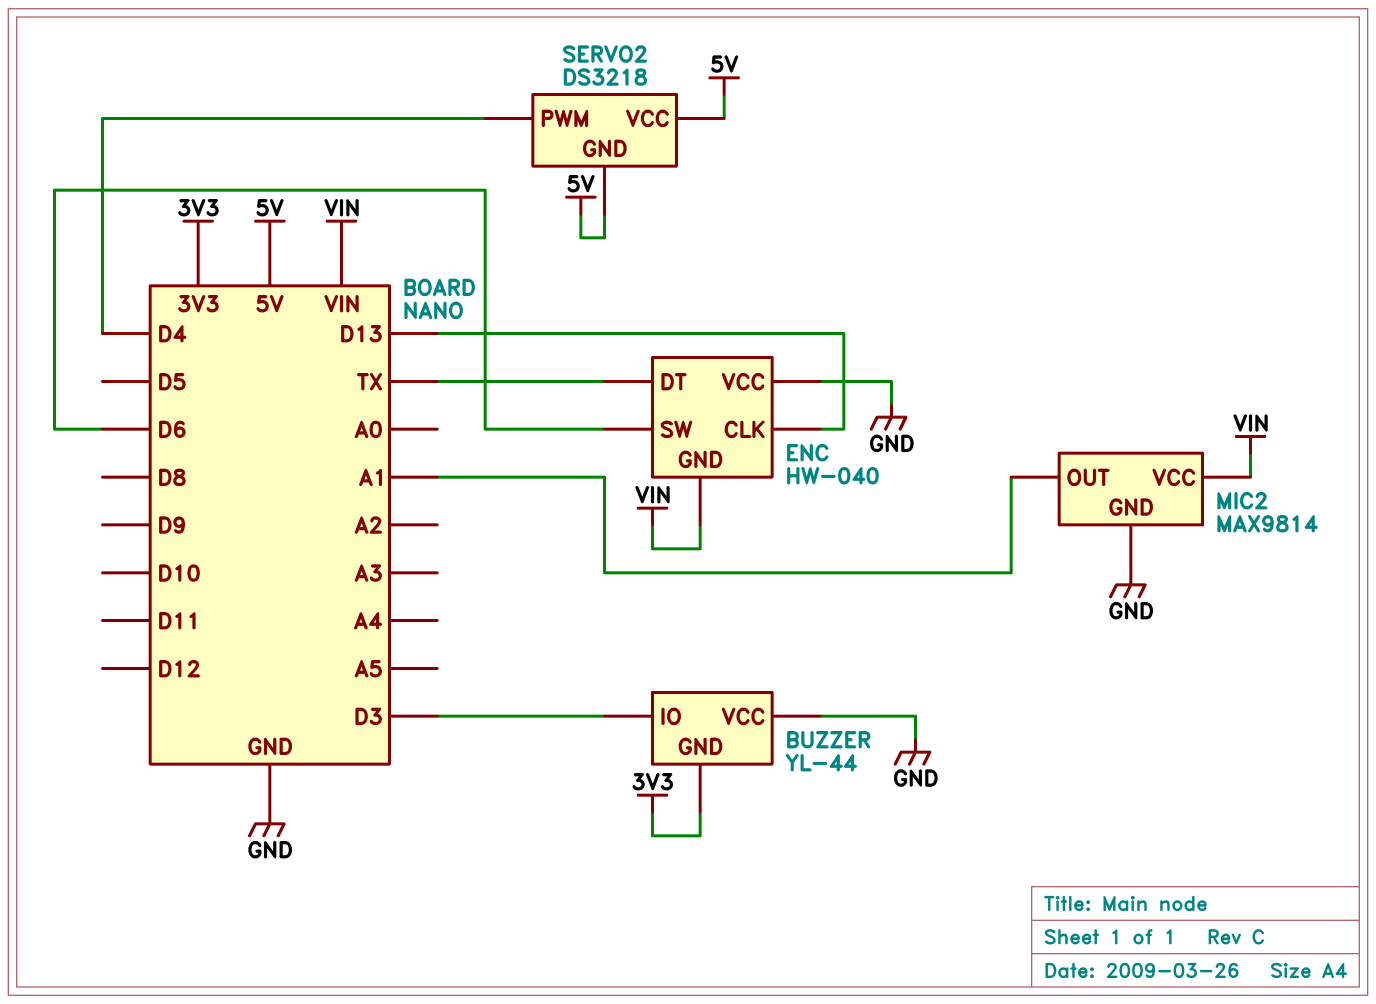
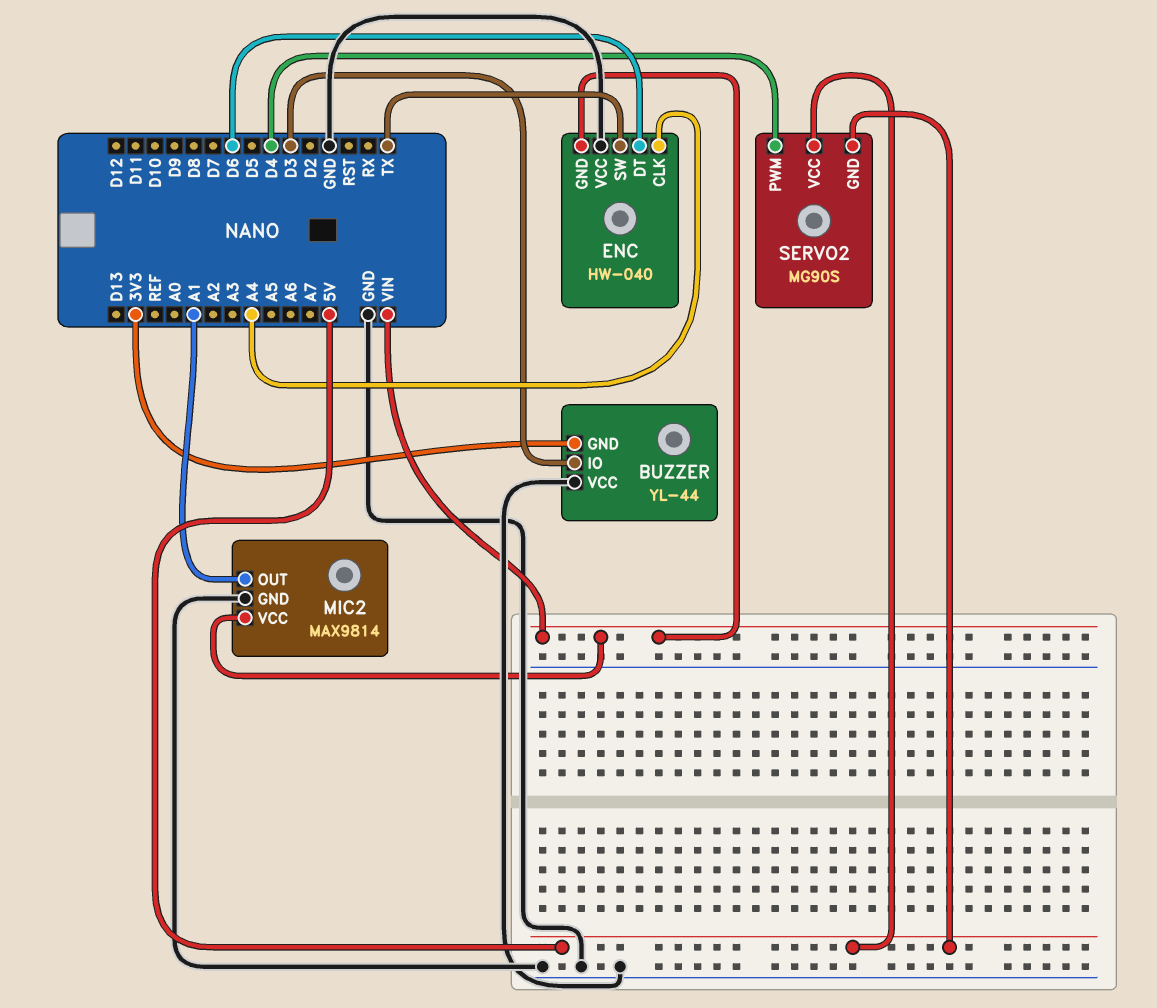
ENC pin CLK: D13 -> A4
ENC pin DT: TX -> D6
ENC pin SW: D6 -> TX
SERVO2: DS3218 -> MG90S

